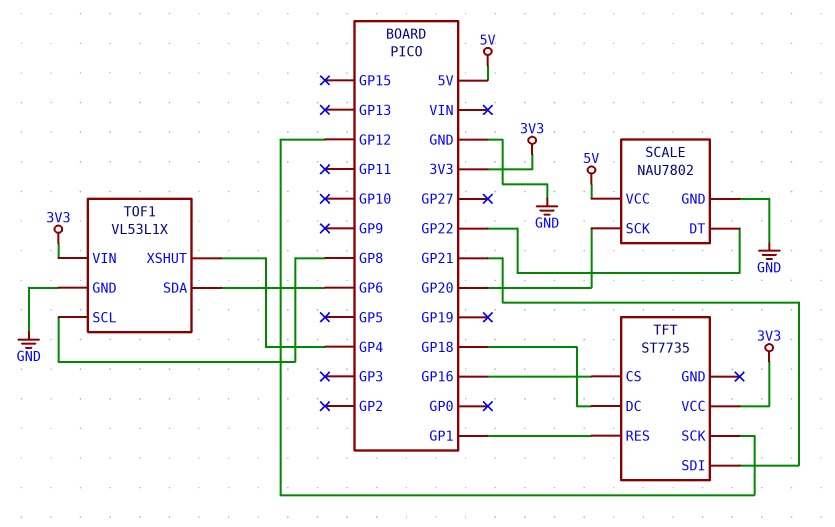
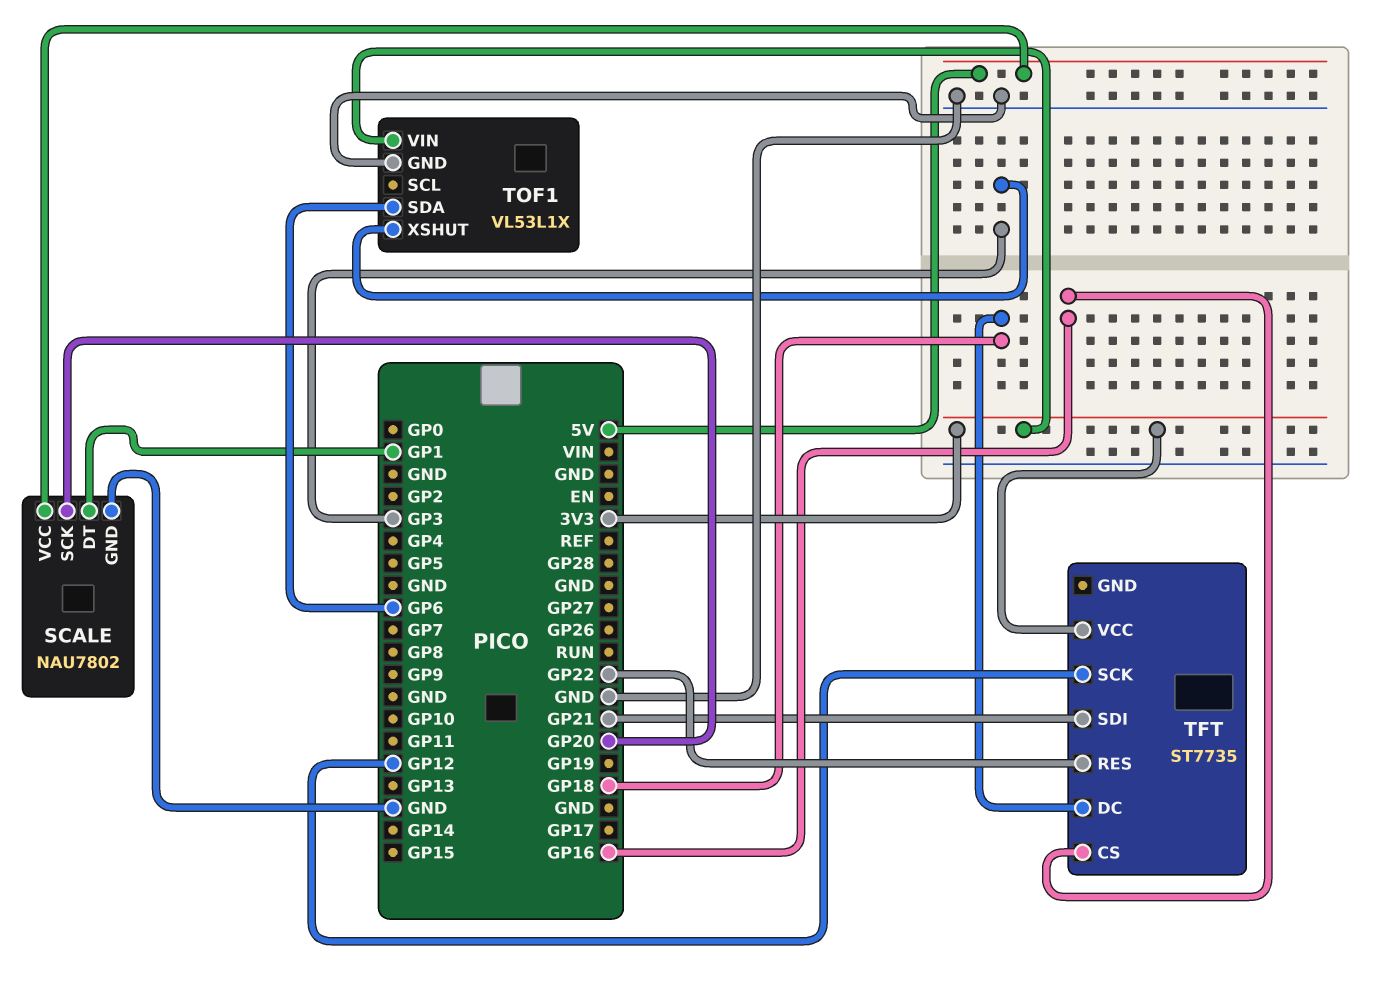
SCALE pin DT: GP22 -> GP1
TFT pin RES: GP1 -> GP22
TOF1 pin SCL: GP8 -> none
TOF1 pin XSHUT: GP4 -> GP3

